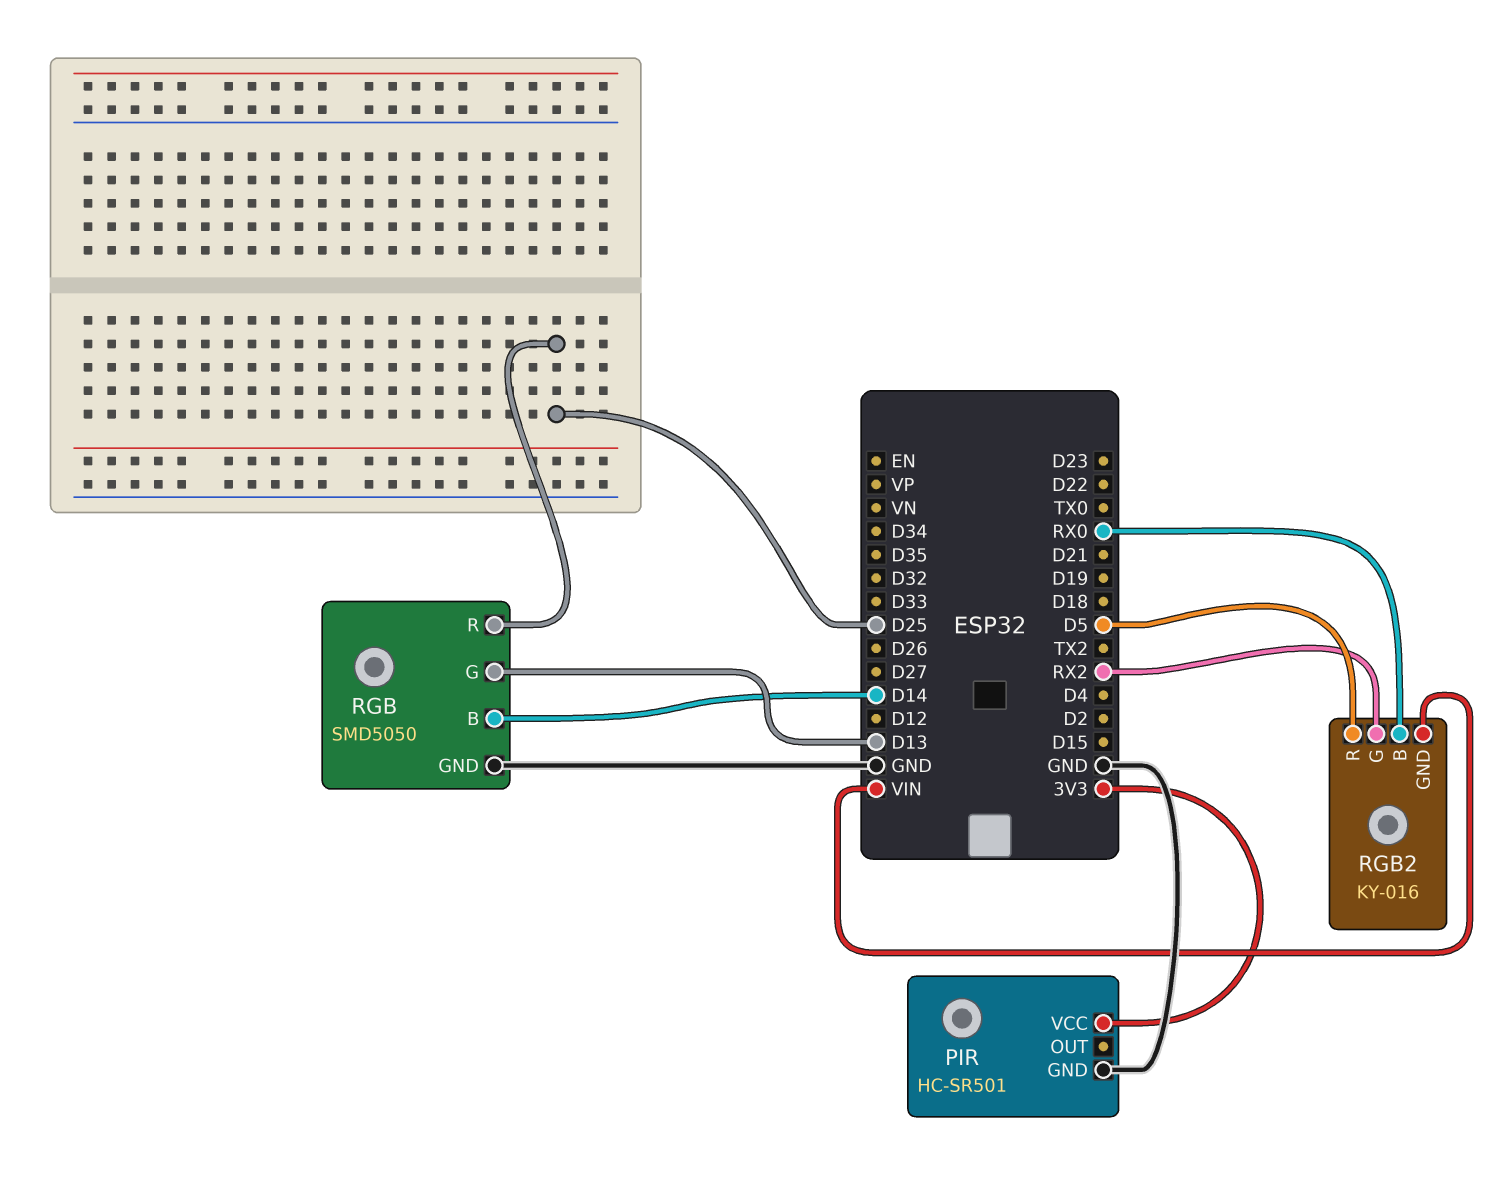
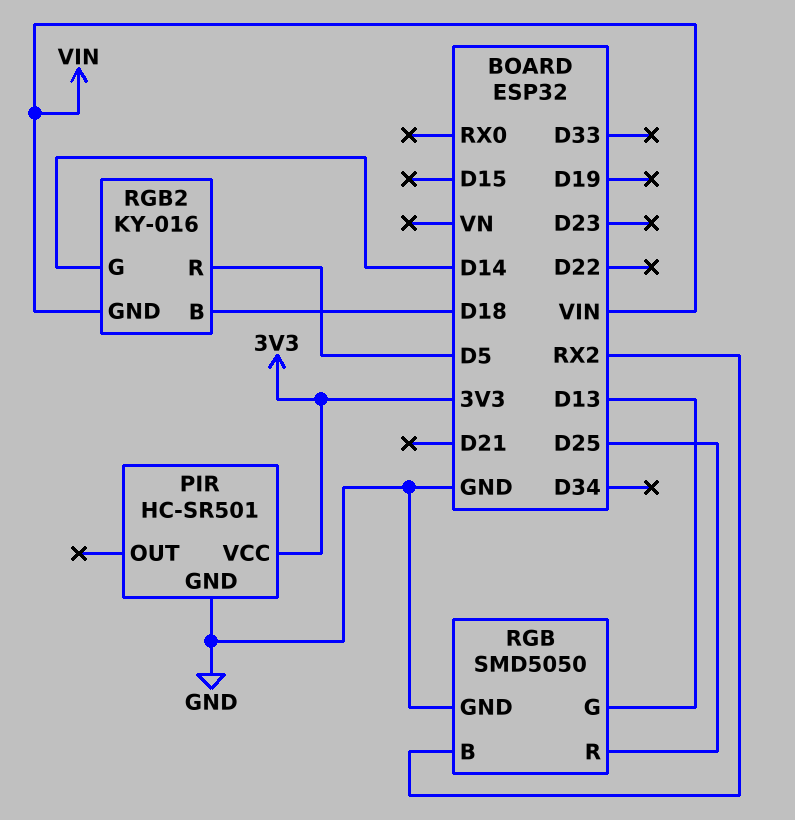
RGB pin B: D14 -> RX2
RGB2 pin B: RX0 -> D18
RGB2 pin G: RX2 -> D14

